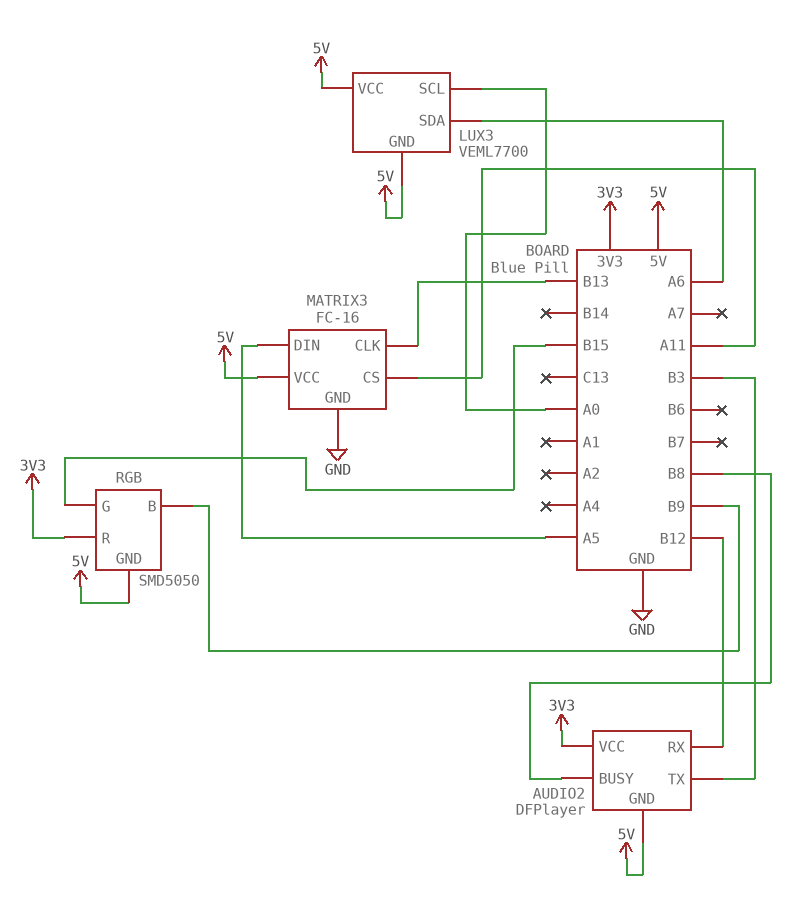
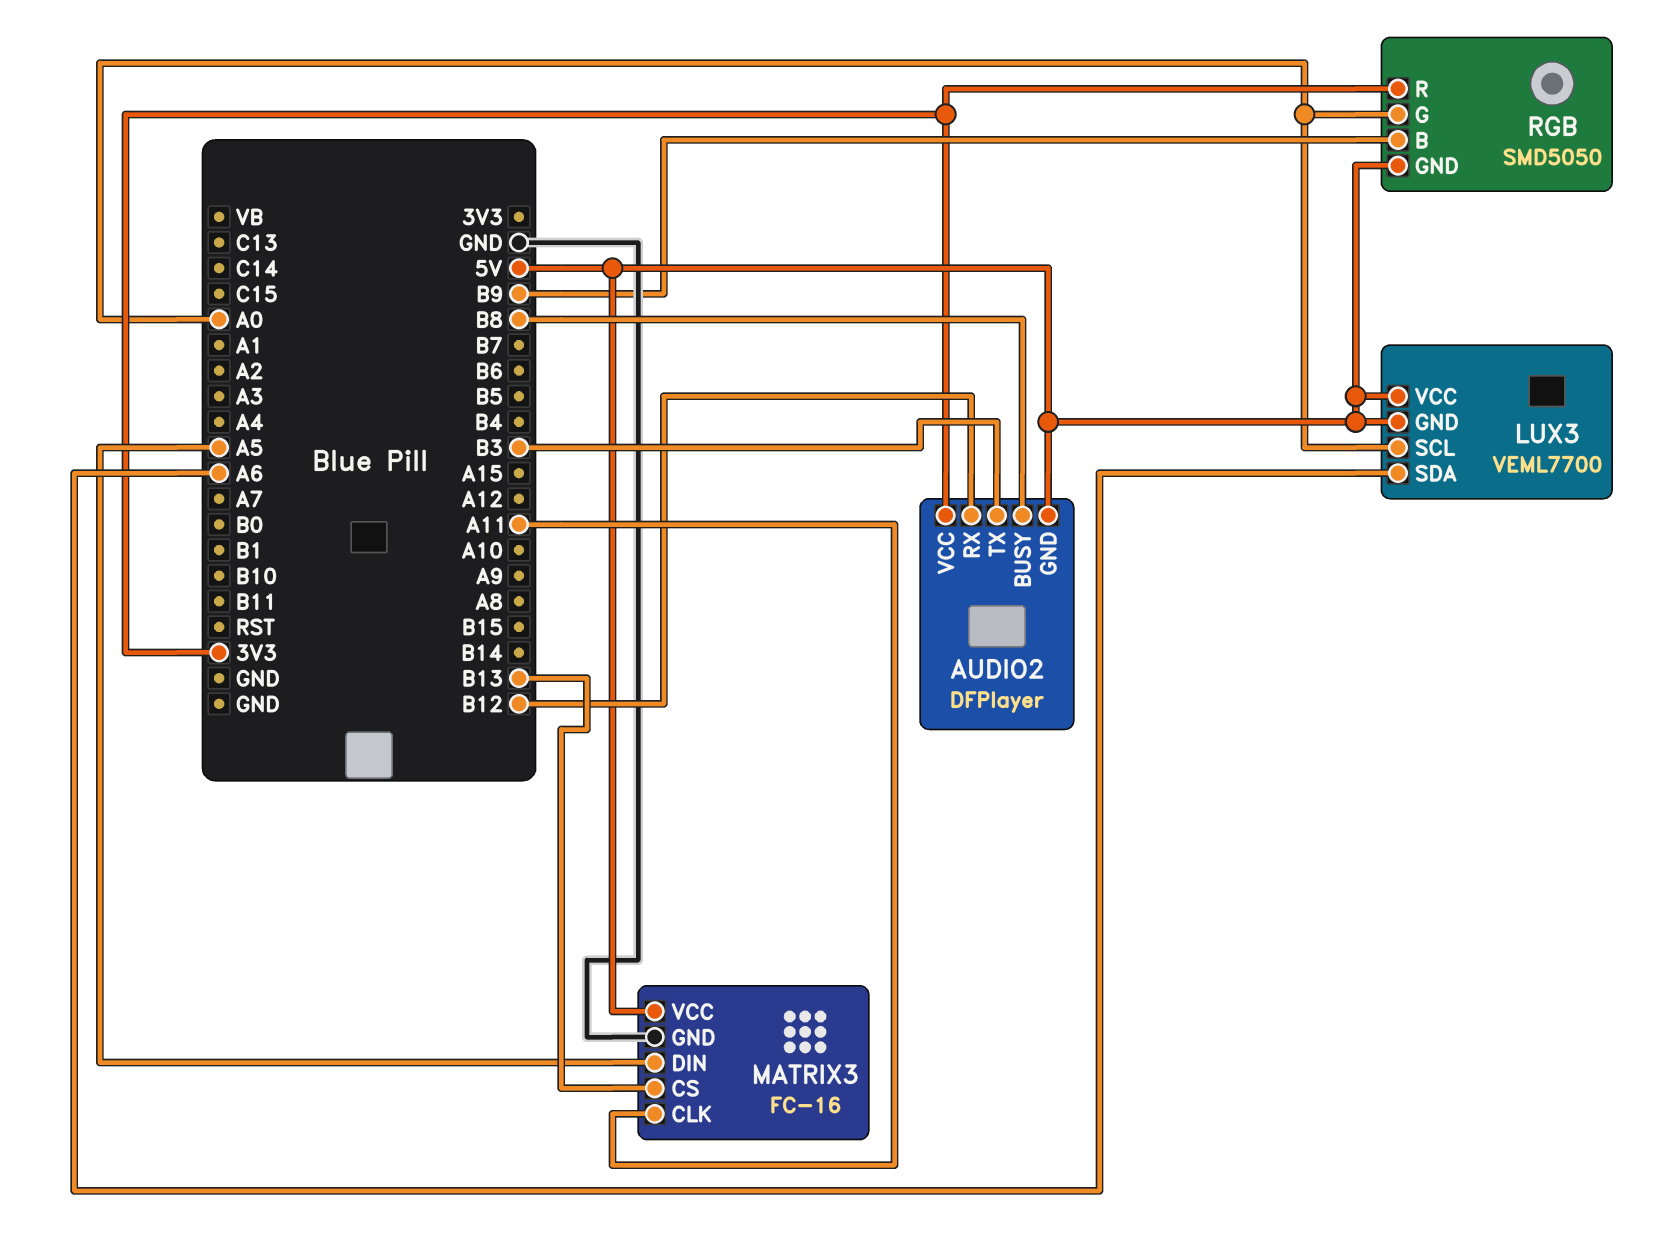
MATRIX3 pin CLK: B13 -> A11
MATRIX3 pin CS: A11 -> B13
RGB pin G: B15 -> A0

